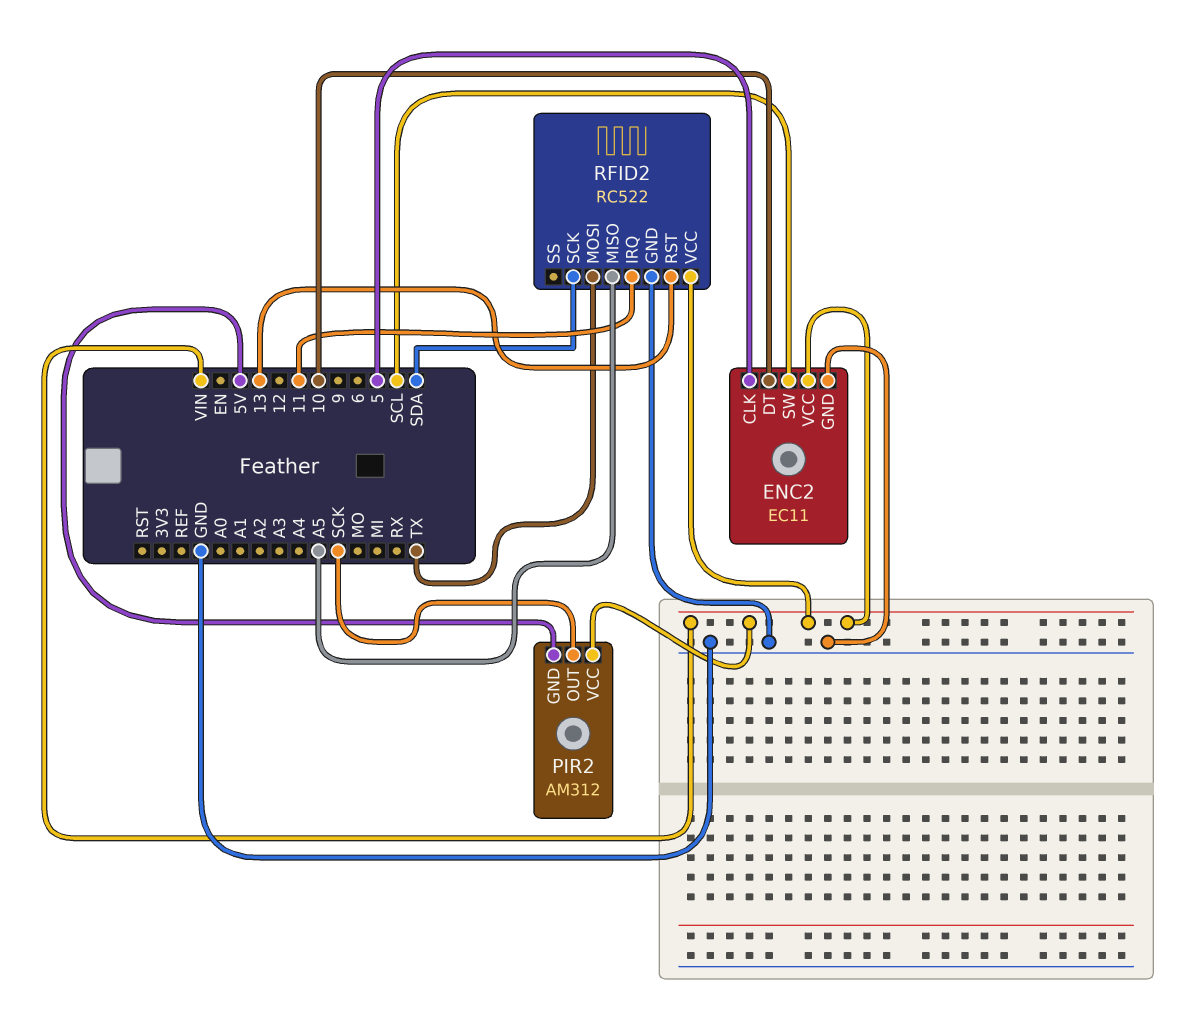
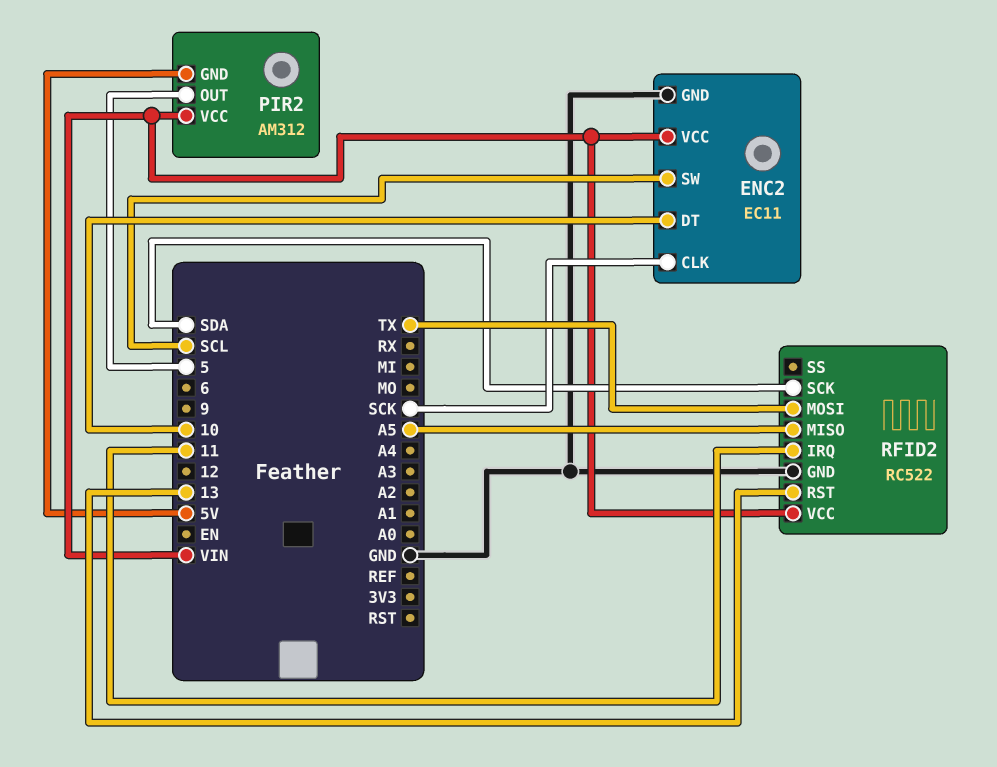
ENC2 pin CLK: 5 -> SCK
PIR2 pin OUT: SCK -> 5

